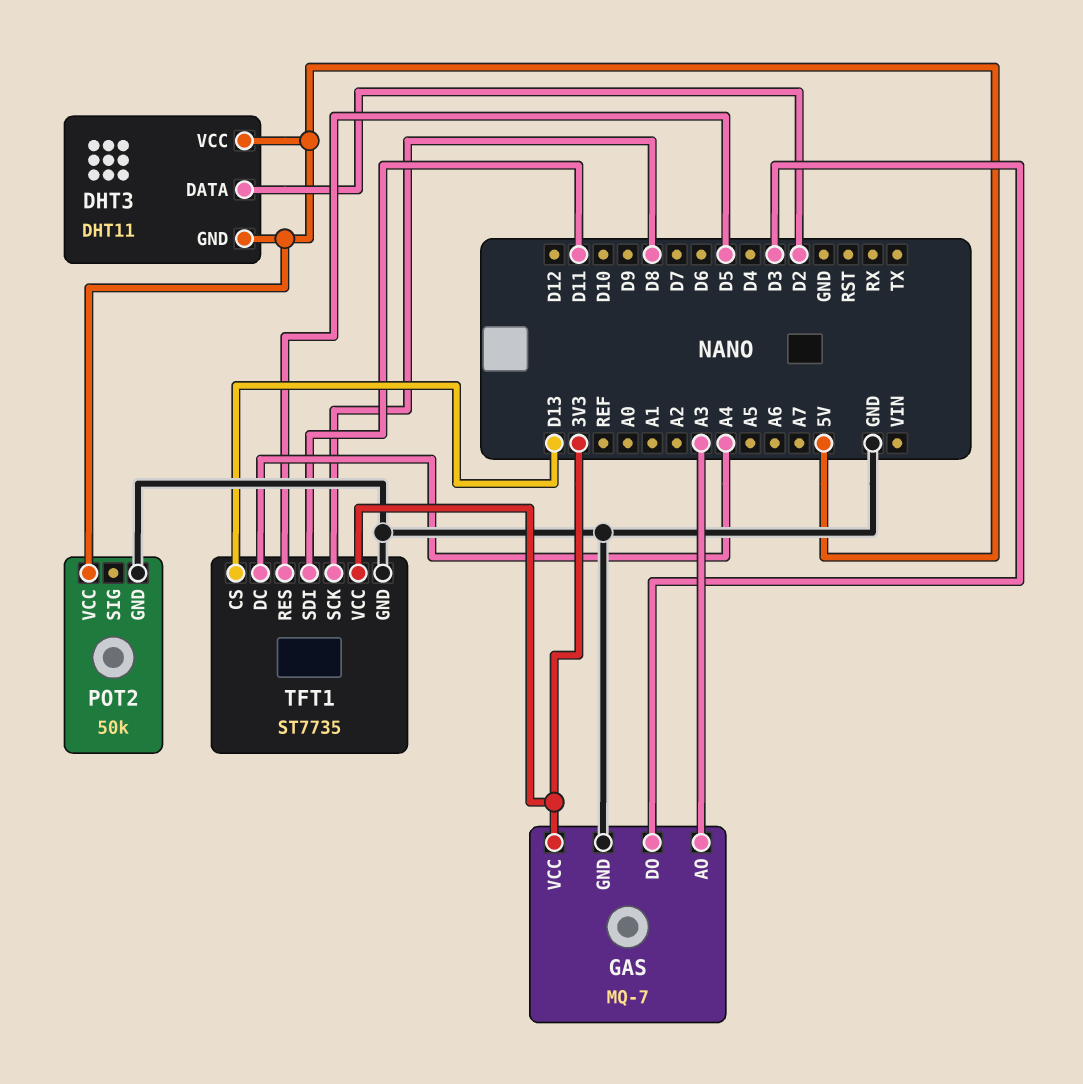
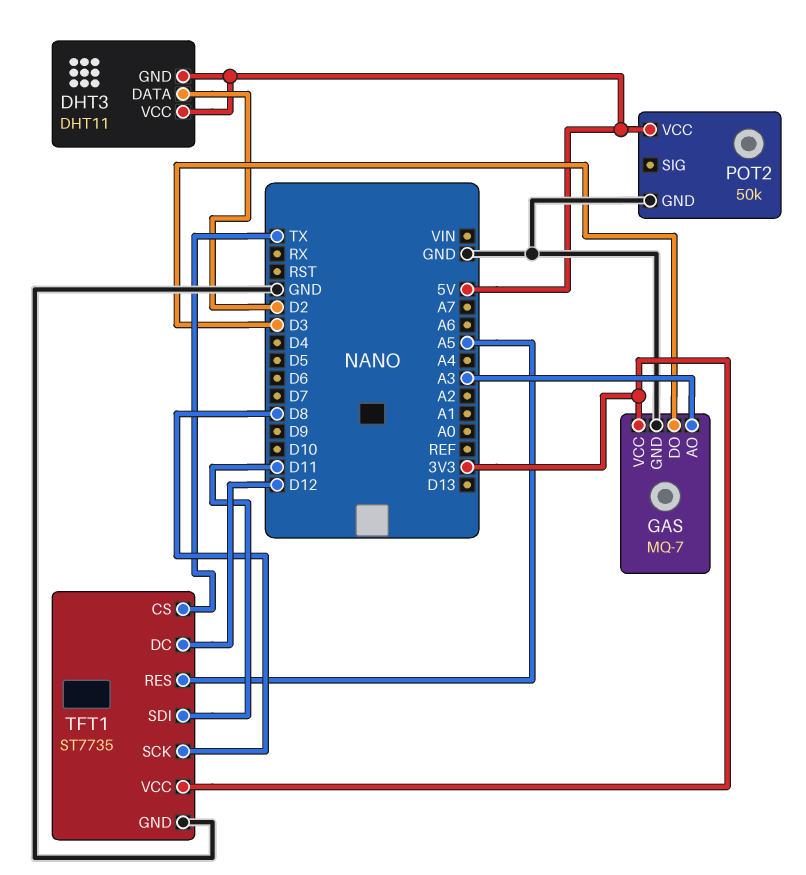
TFT1 pin CS: D13 -> TX
TFT1 pin DC: A4 -> D12
TFT1 pin RES: D5 -> A5

